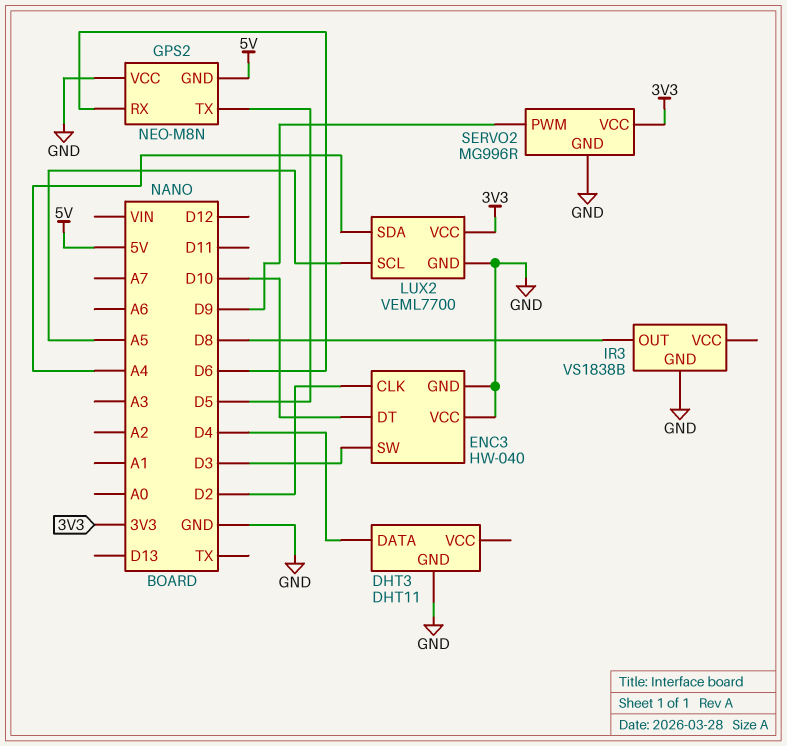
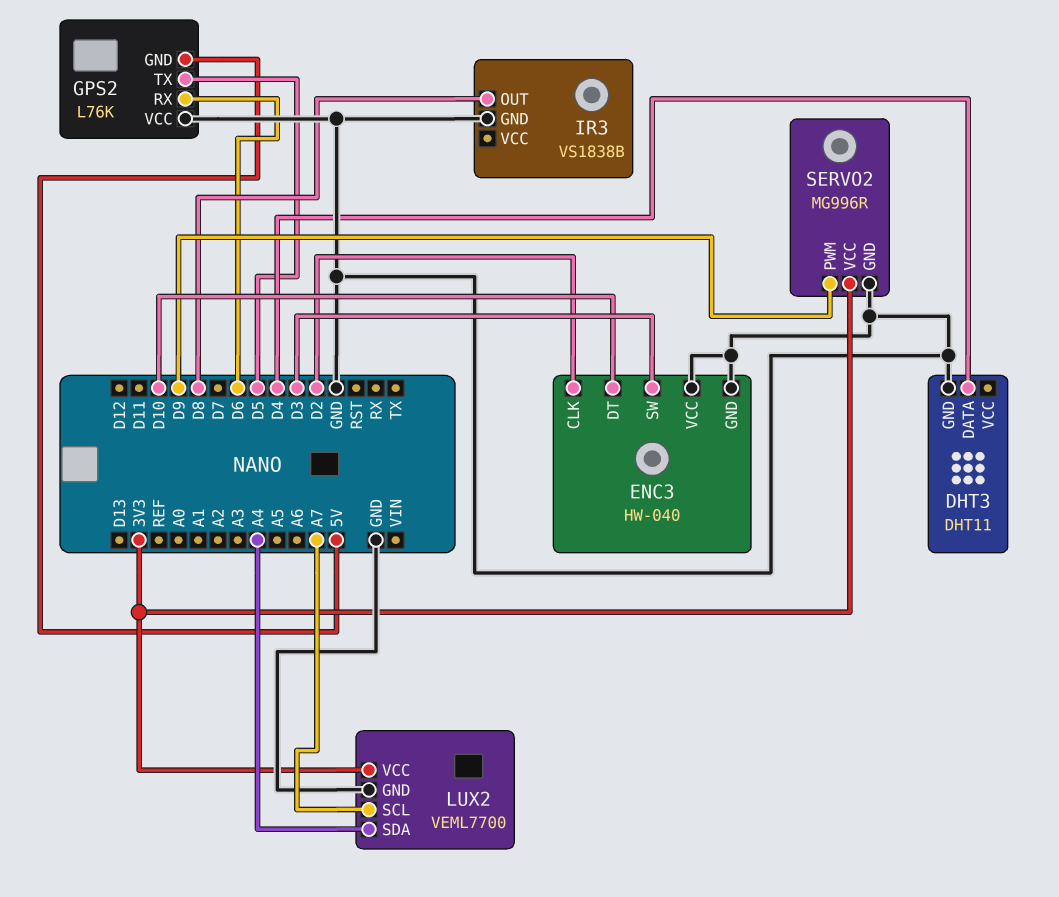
GPS2: NEO-M8N -> L76K
LUX2 pin SCL: A5 -> A7

